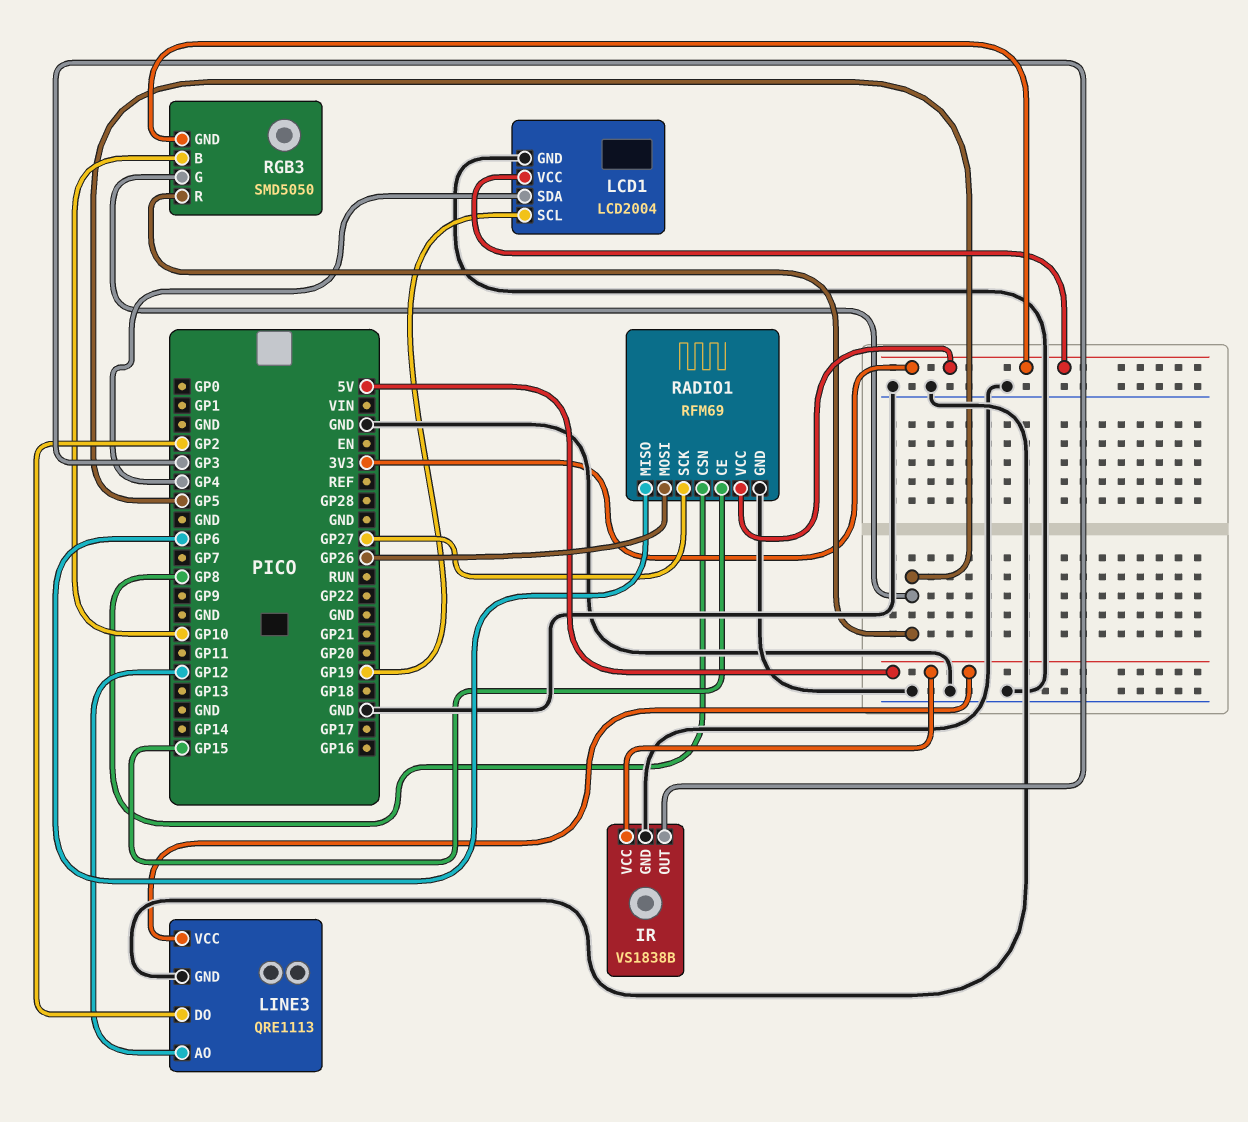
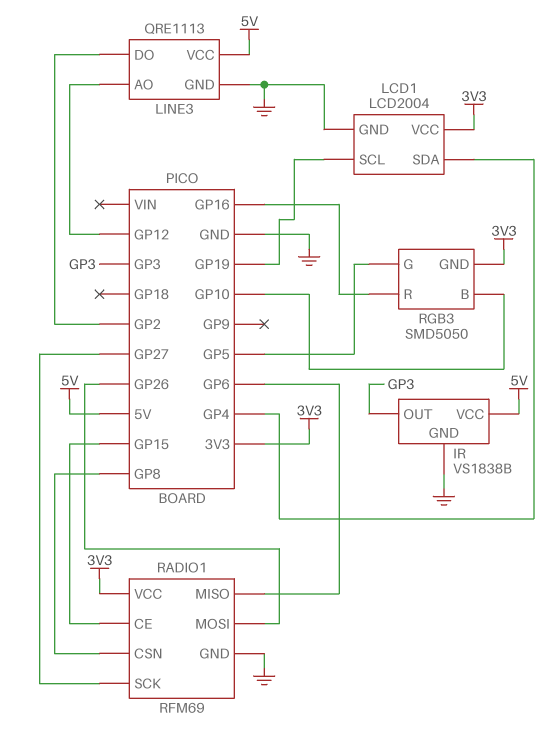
RGB3 pin R: GP5 -> GP16

